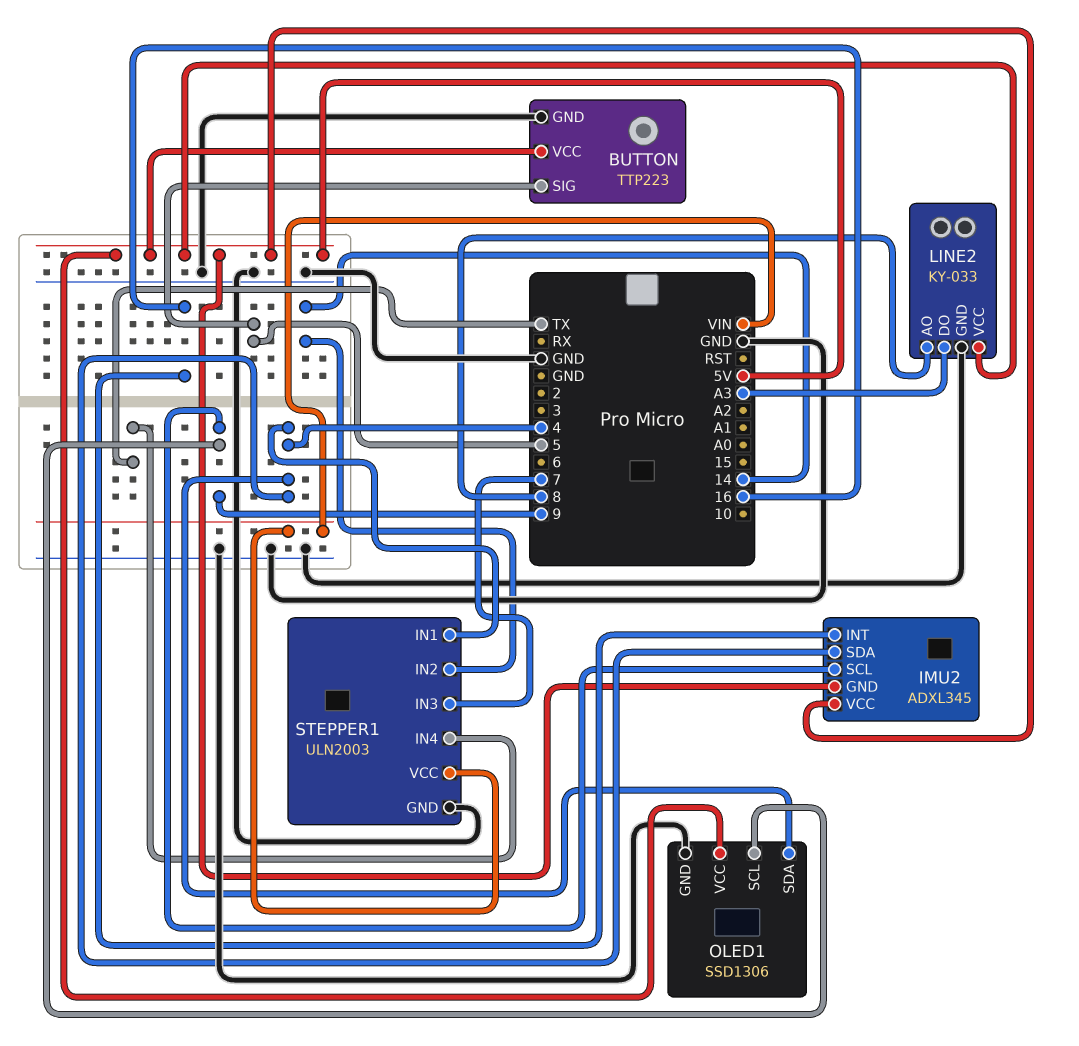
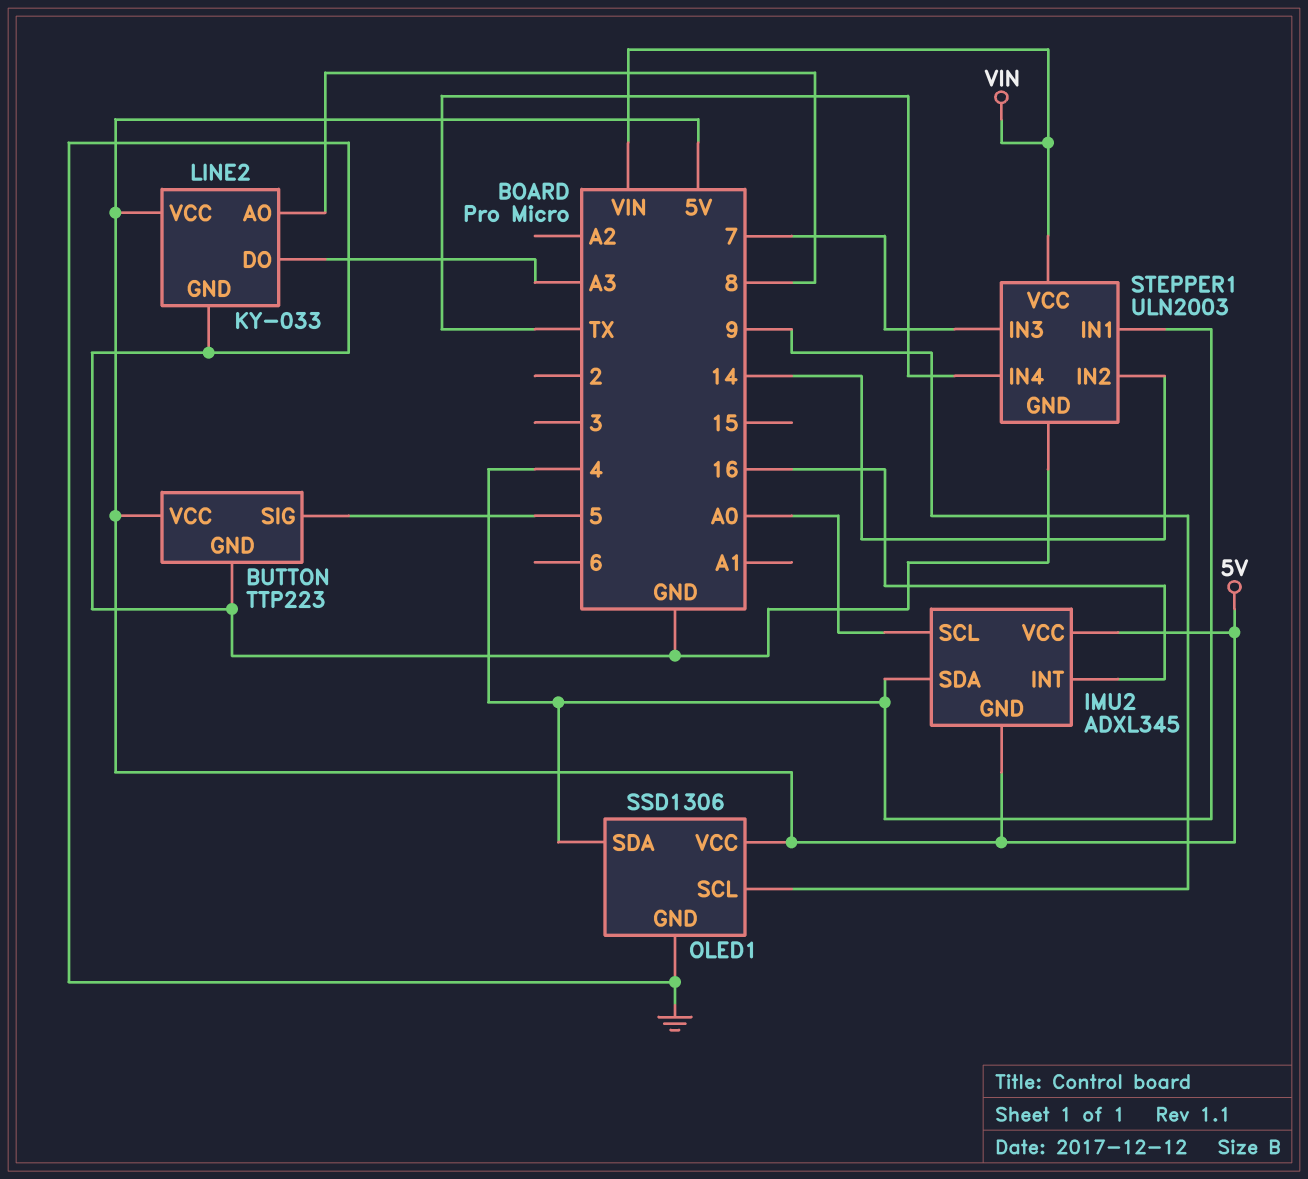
IMU2 pin SCL: 9 -> A0

